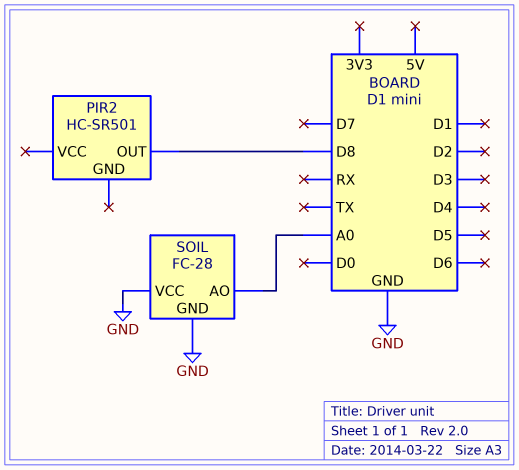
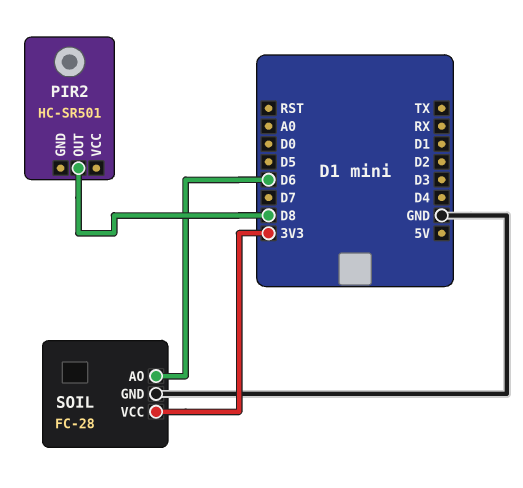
SOIL pin AO: A0 -> D6
SOIL pin VCC: GND -> 3V3

